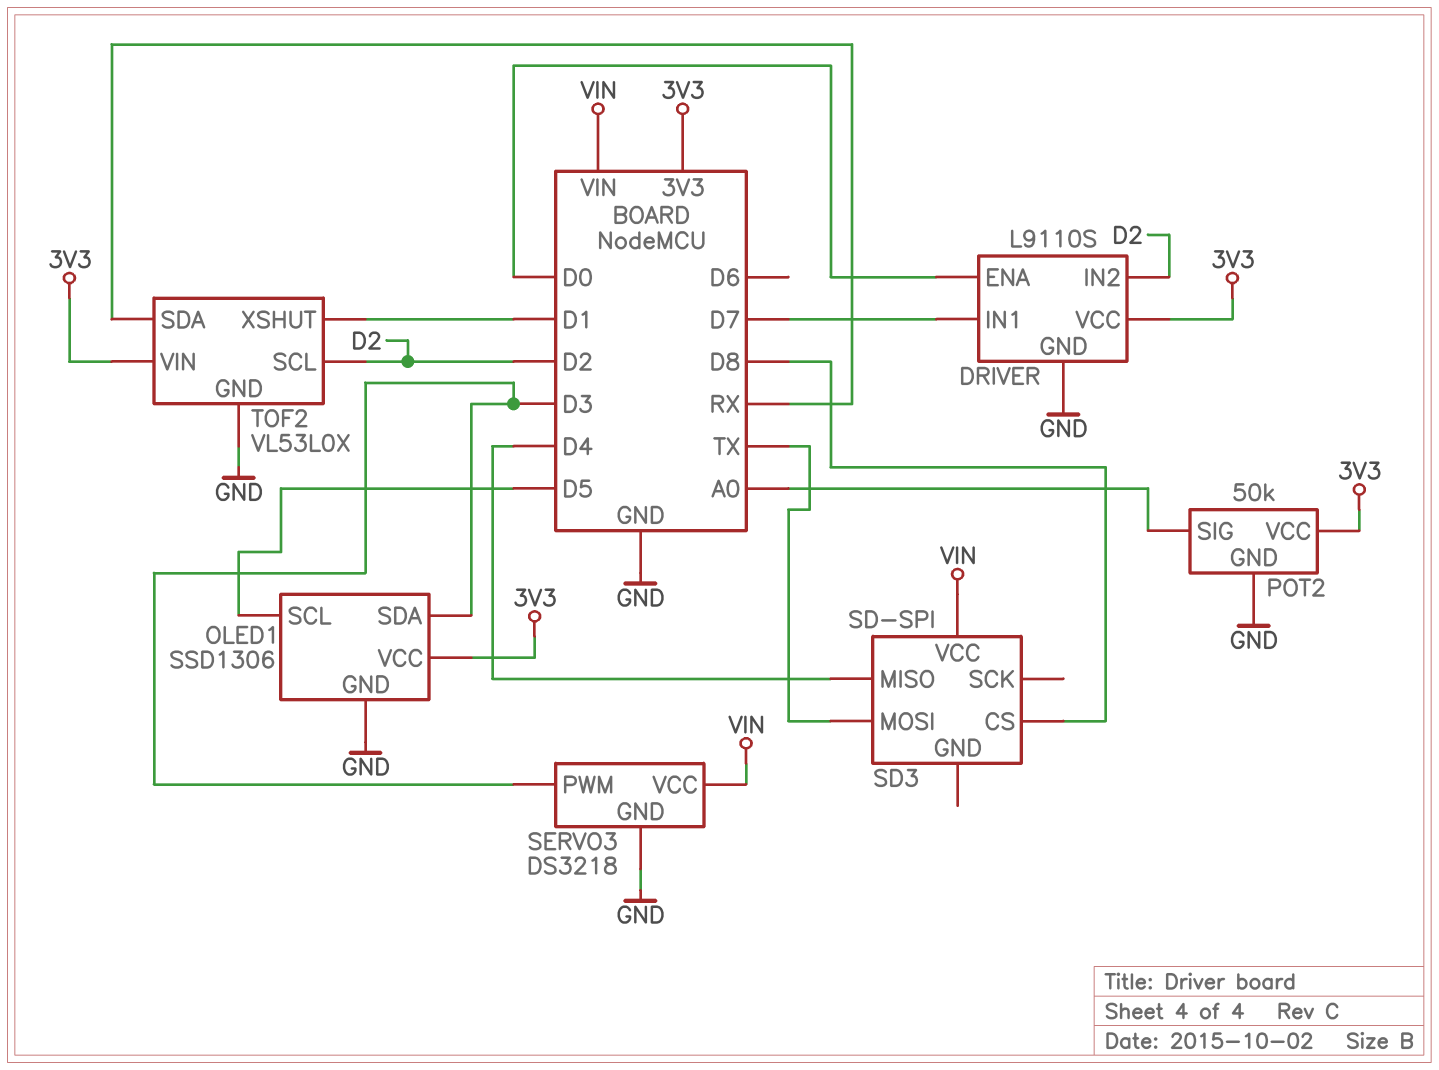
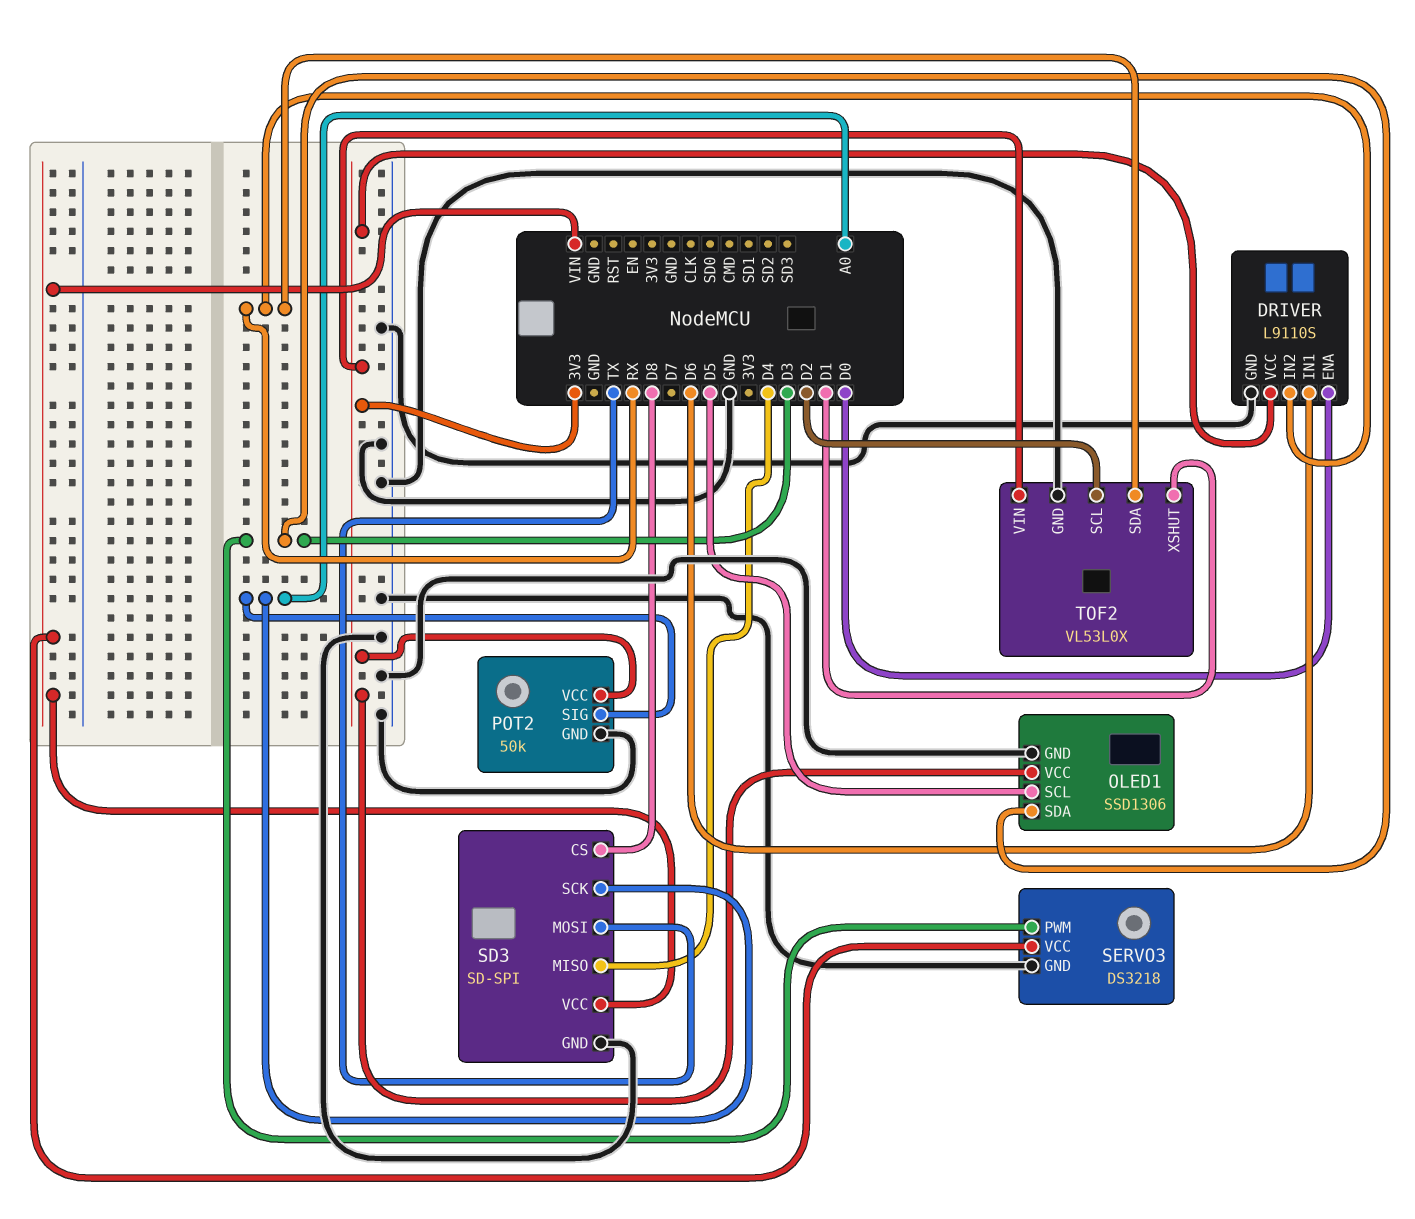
DRIVER pin IN1: D7 -> D6
DRIVER pin IN2: D2 -> RX
SD3 pin GND: none -> GND
SD3 pin SCK: none -> A0

